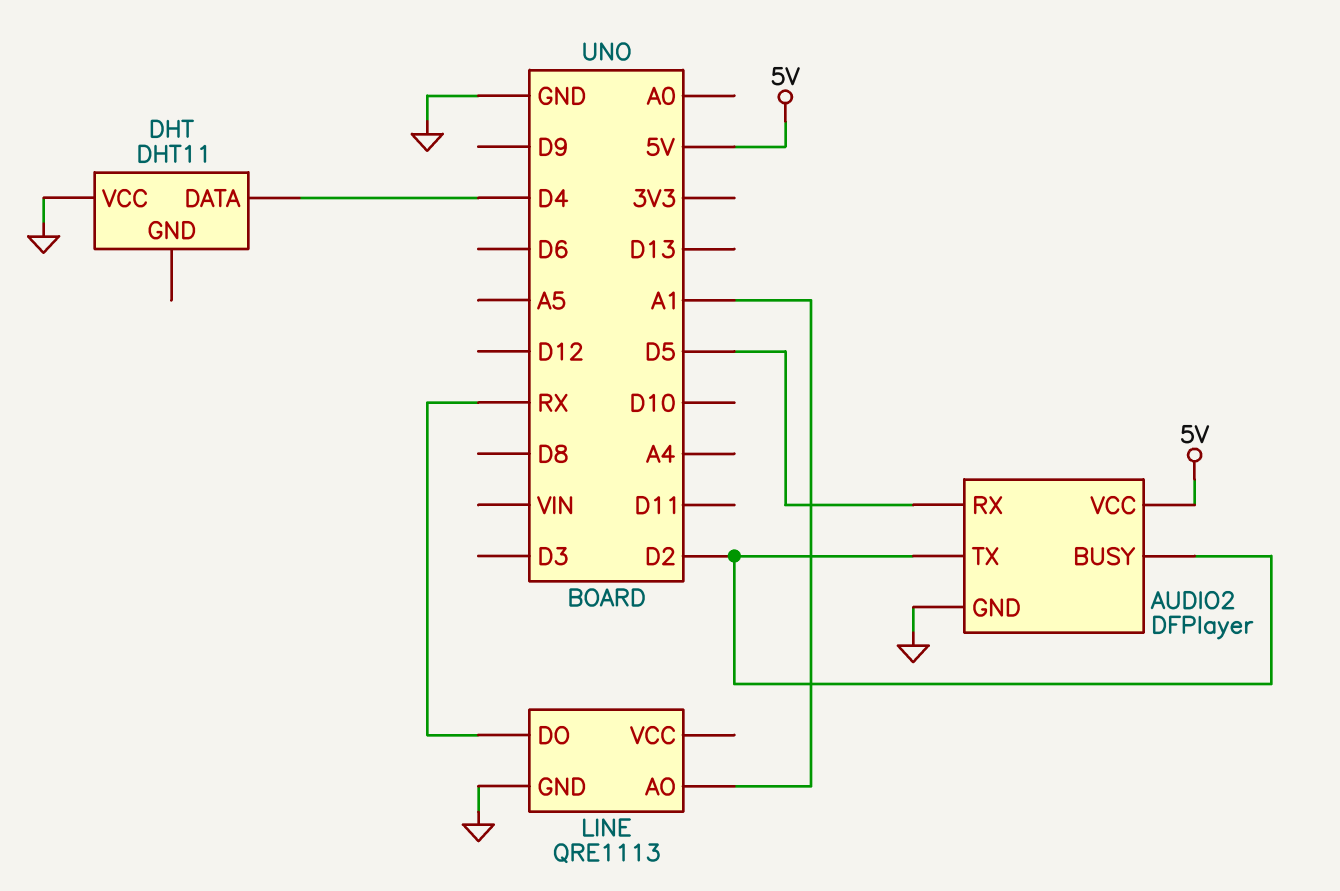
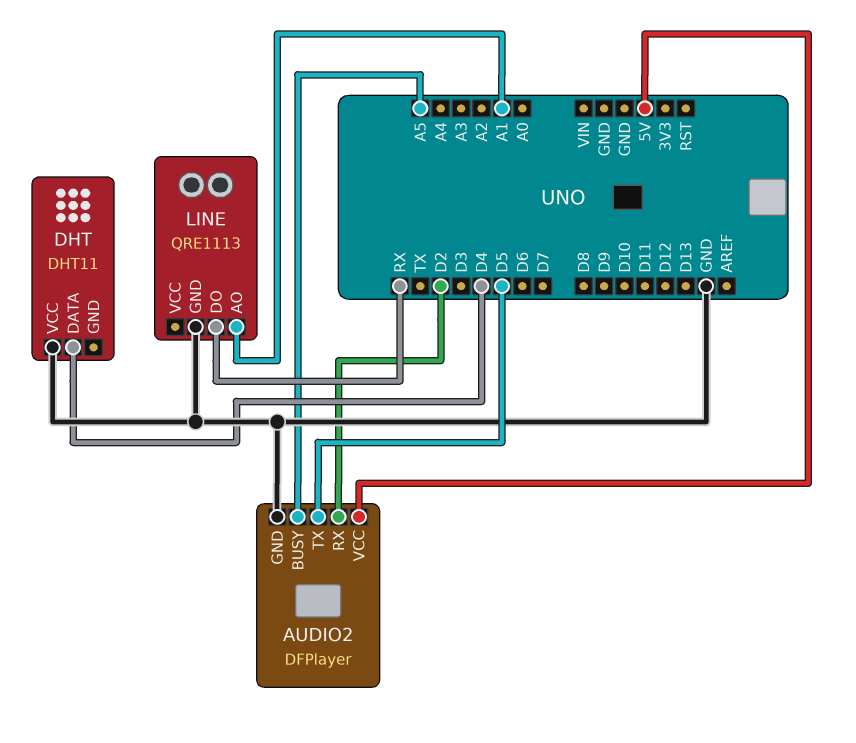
AUDIO2 pin BUSY: D2 -> A5
AUDIO2 pin RX: D5 -> D2
AUDIO2 pin TX: D2 -> D5

